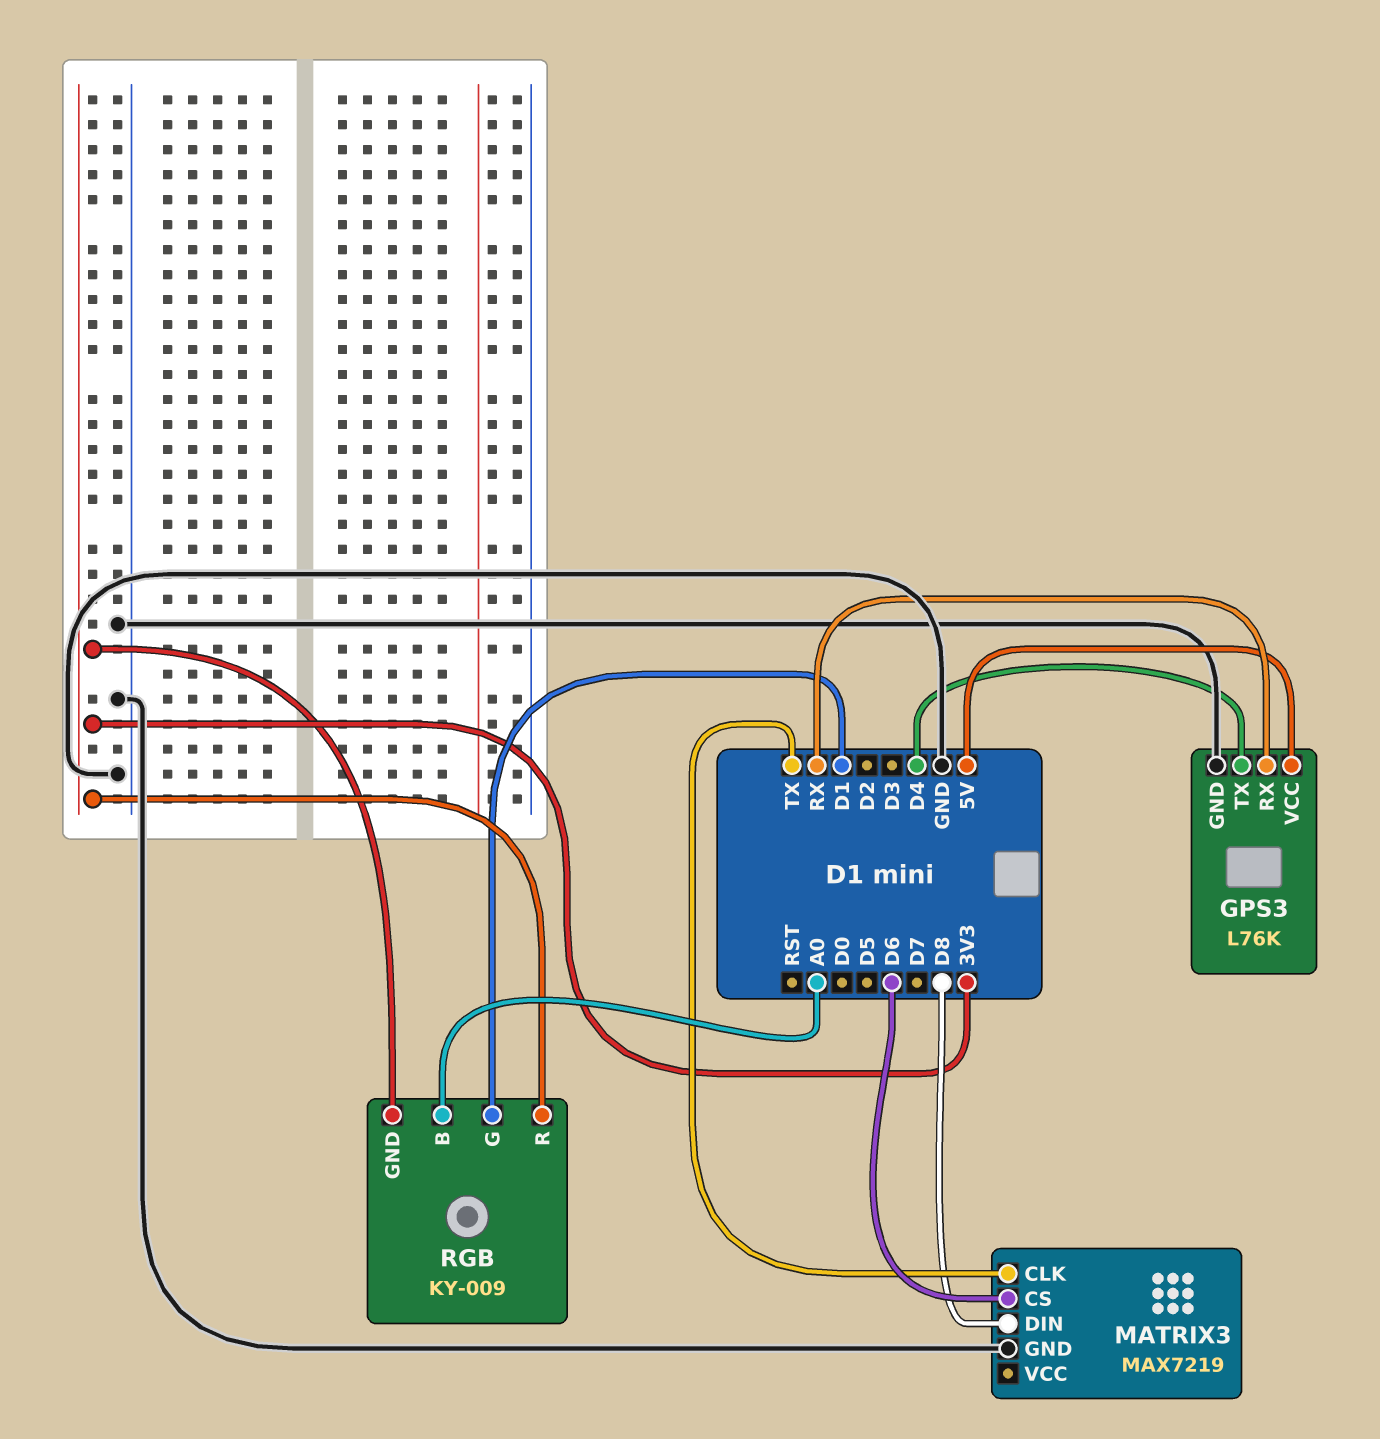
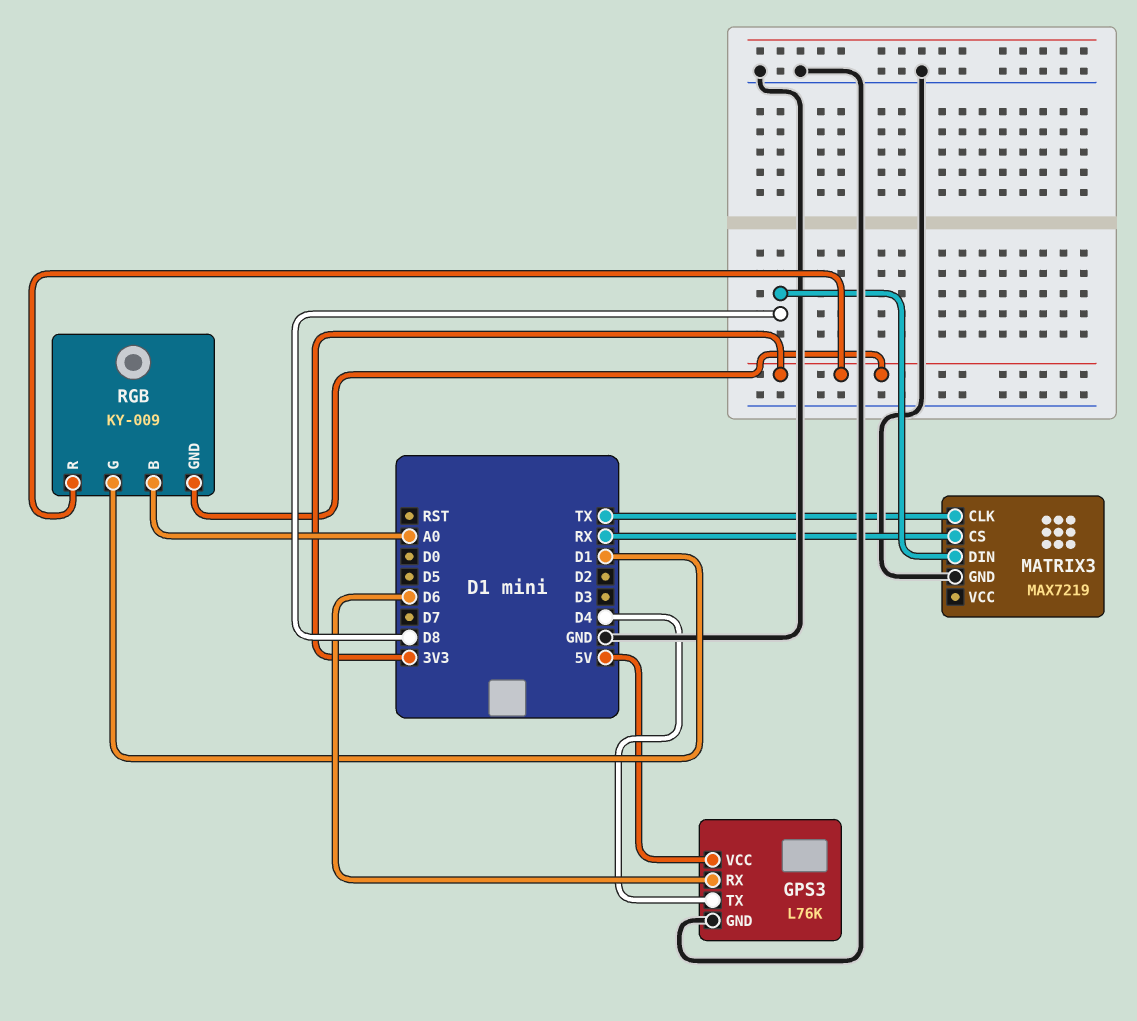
GPS3 pin RX: RX -> D6
MATRIX3 pin CS: D6 -> RX

